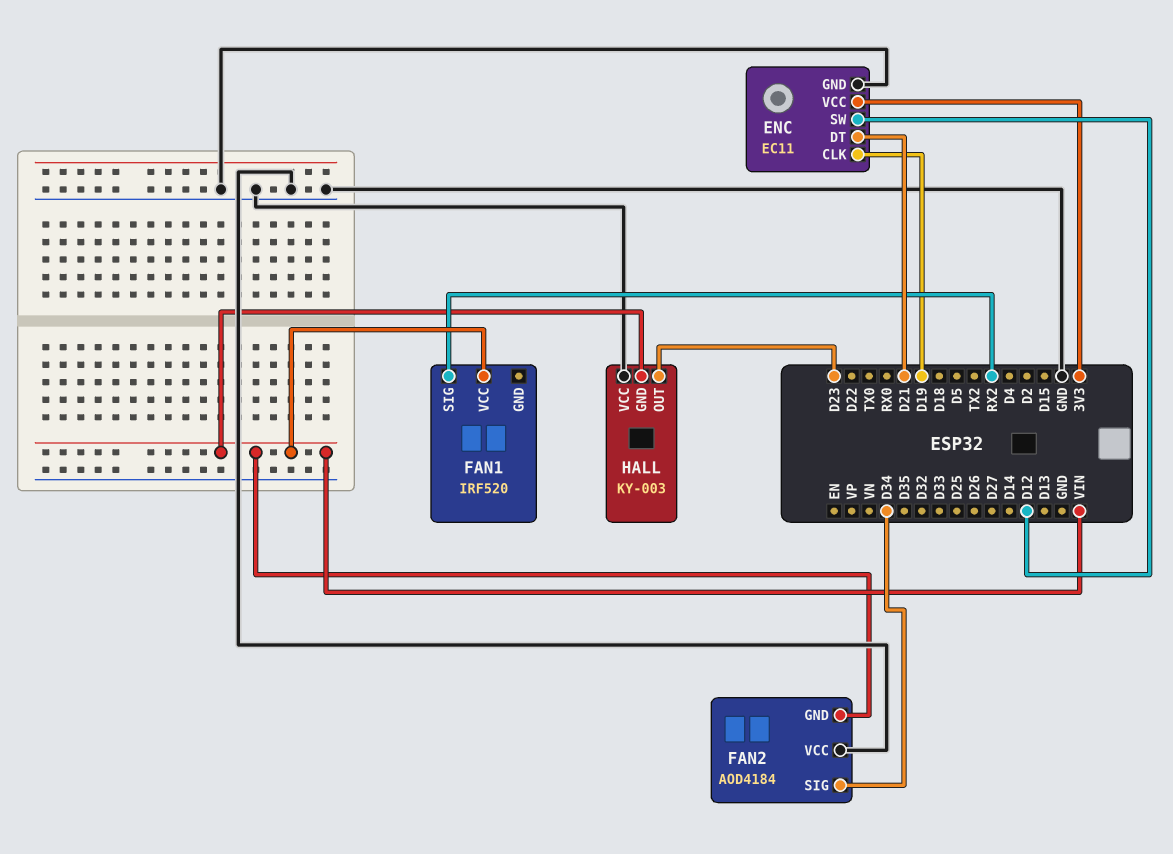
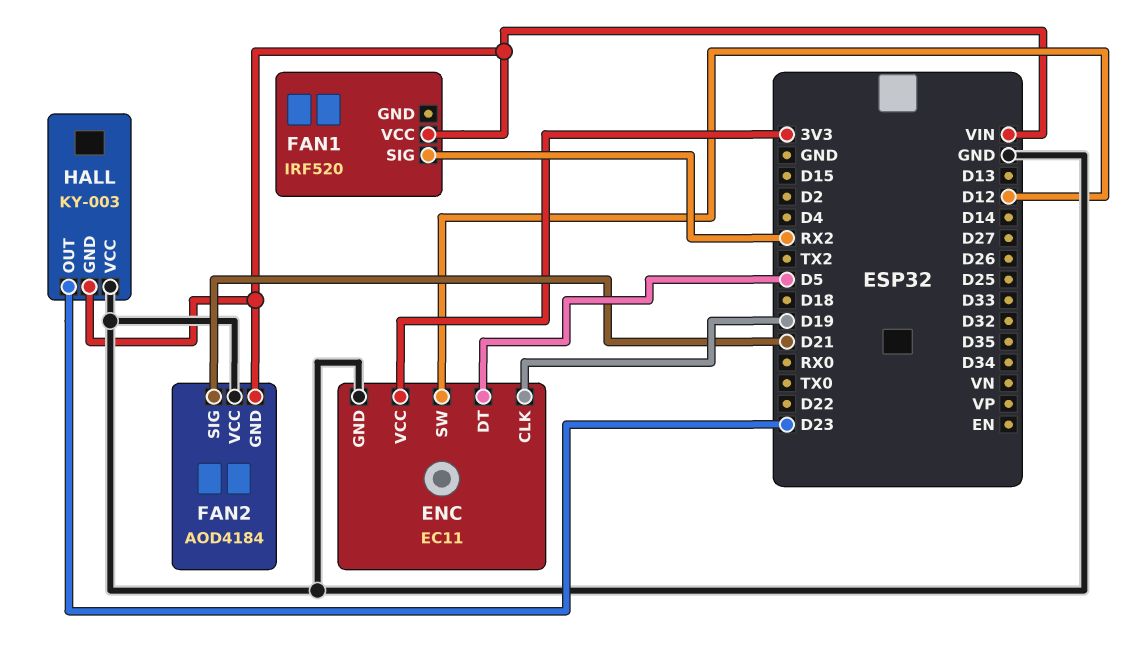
ENC pin DT: D21 -> D5
FAN2 pin SIG: D34 -> D21

